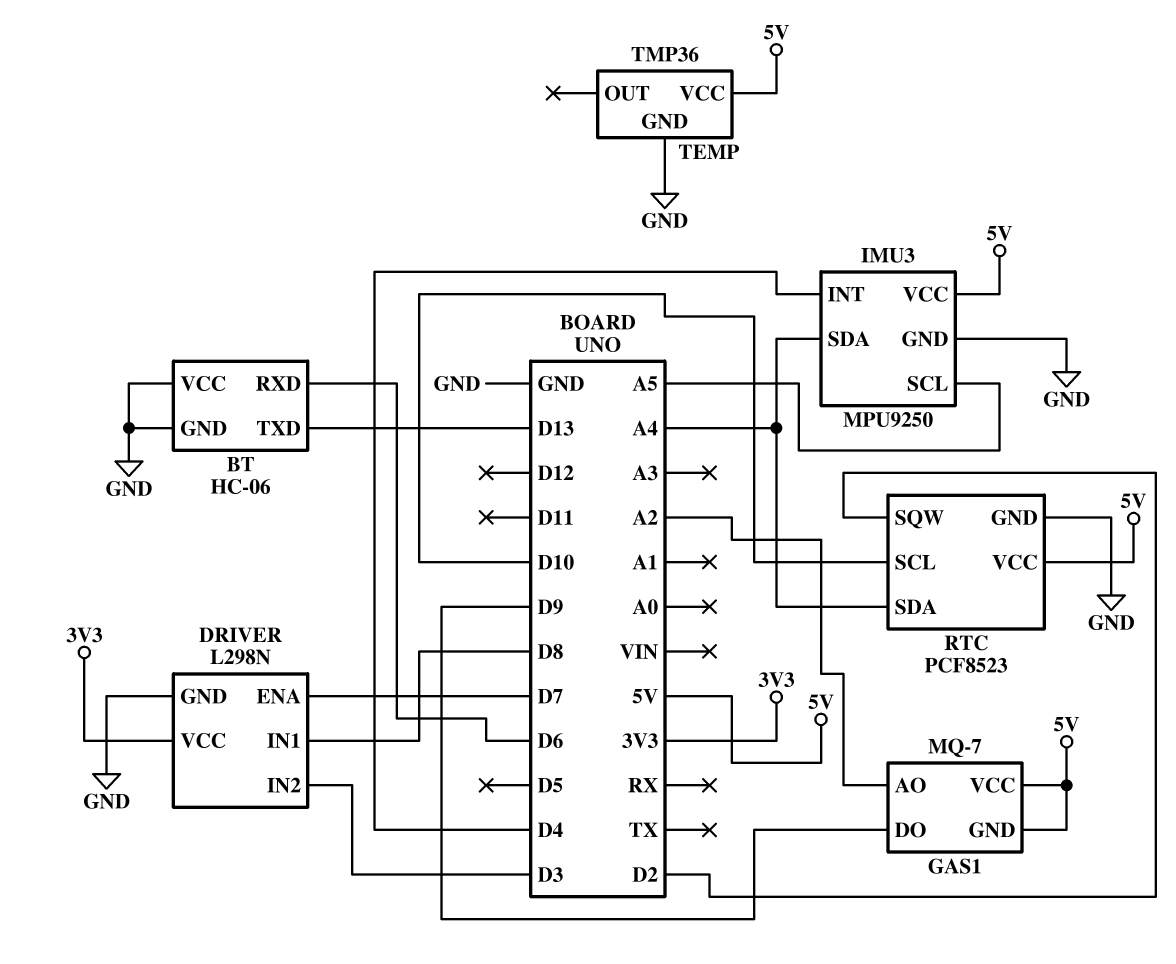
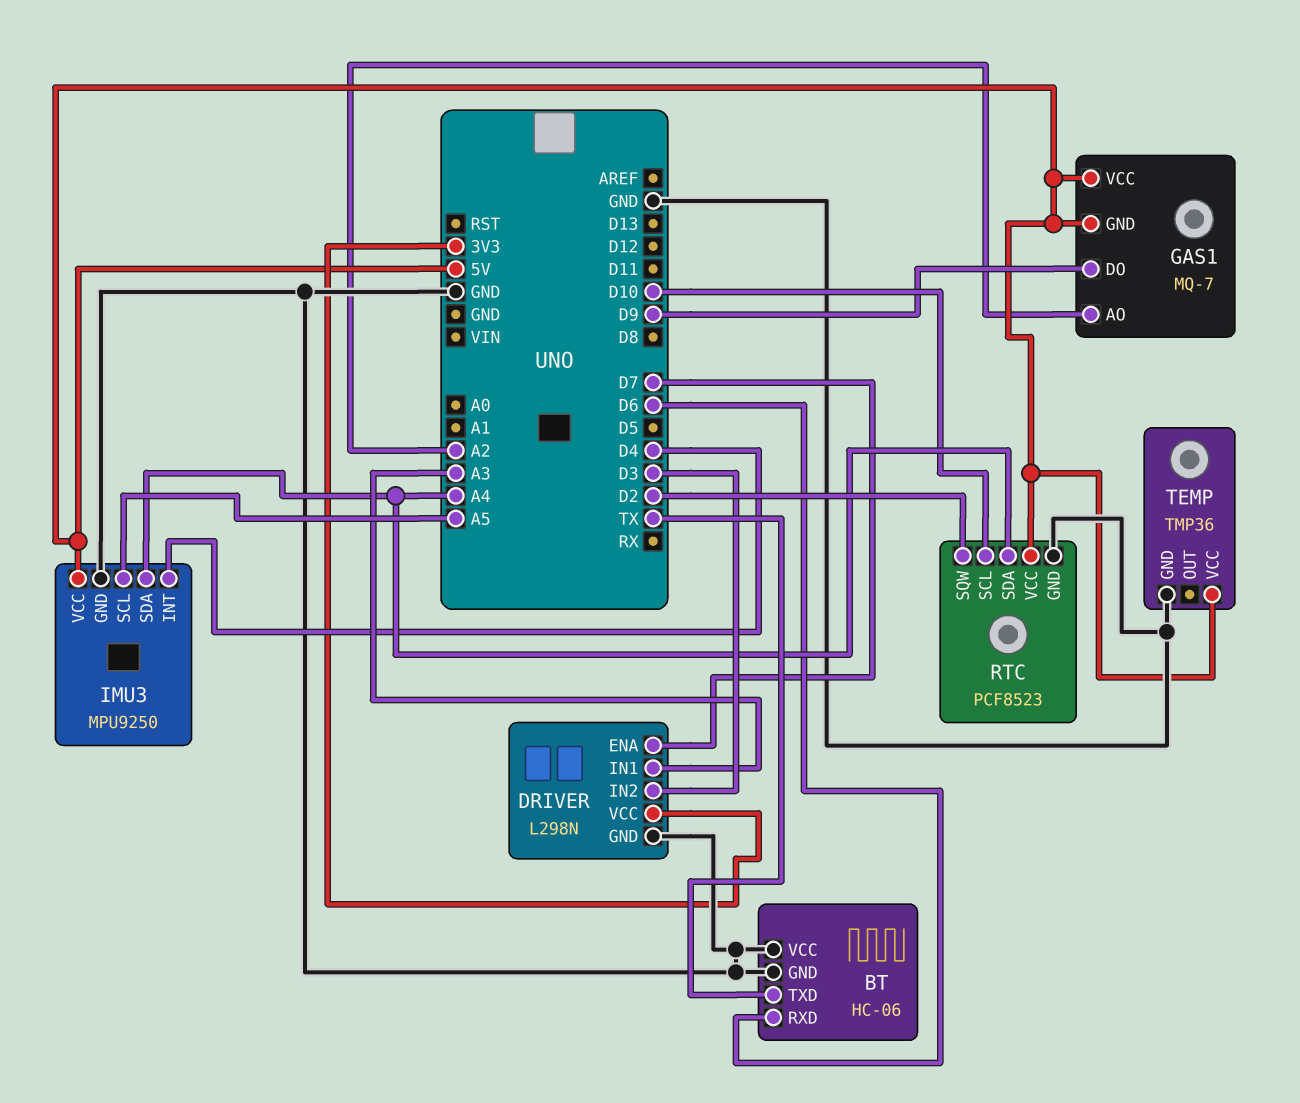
BT pin TXD: D13 -> TX
DRIVER pin IN1: D8 -> A3

